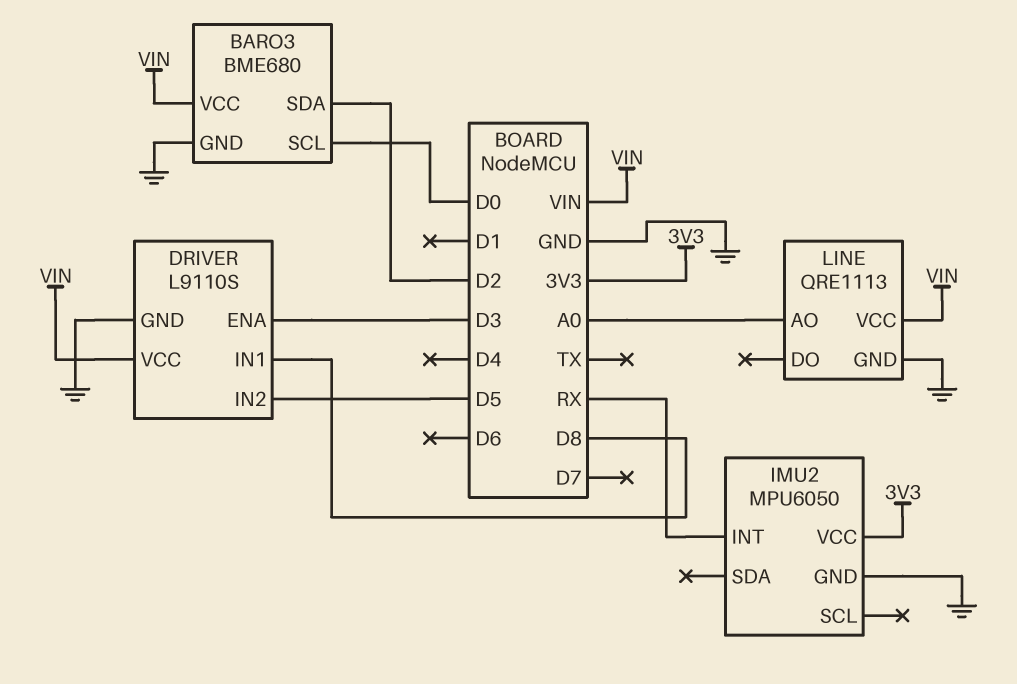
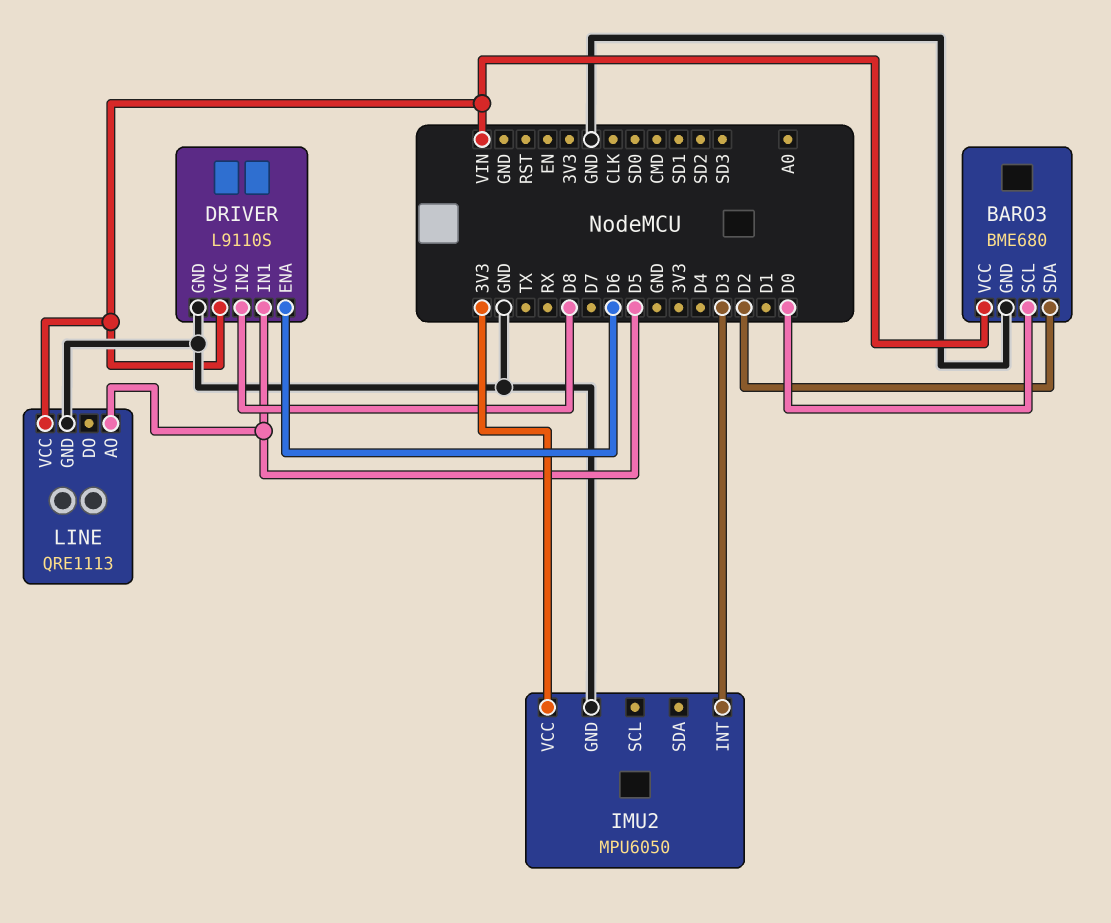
DRIVER pin ENA: D3 -> D6
DRIVER pin IN1: D8 -> D5
DRIVER pin IN2: D5 -> D8
IMU2 pin INT: RX -> D3
LINE pin AO: A0 -> D5

